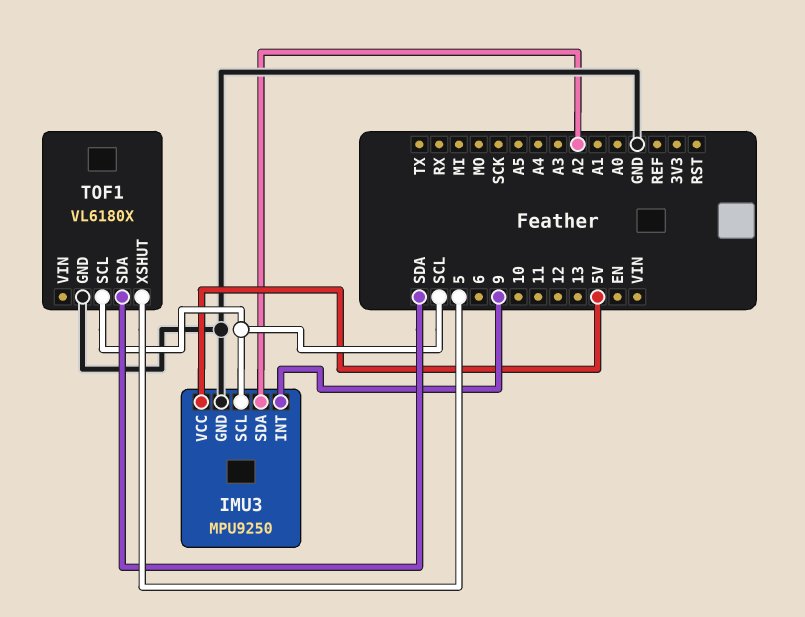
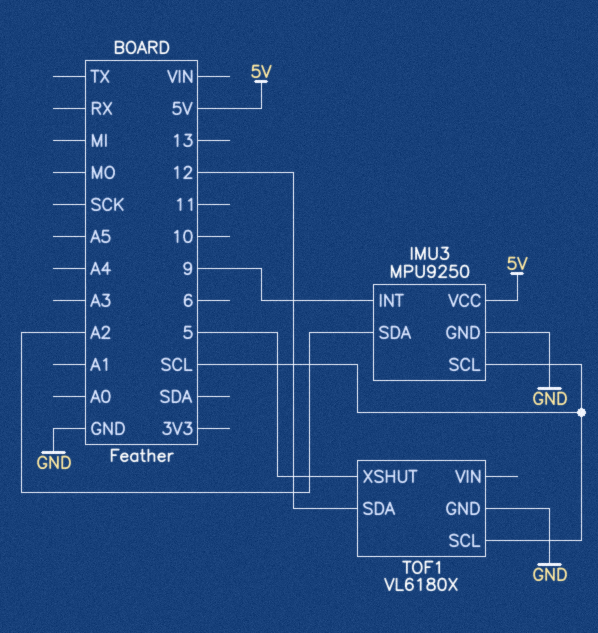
TOF1 pin SDA: SDA -> 12

